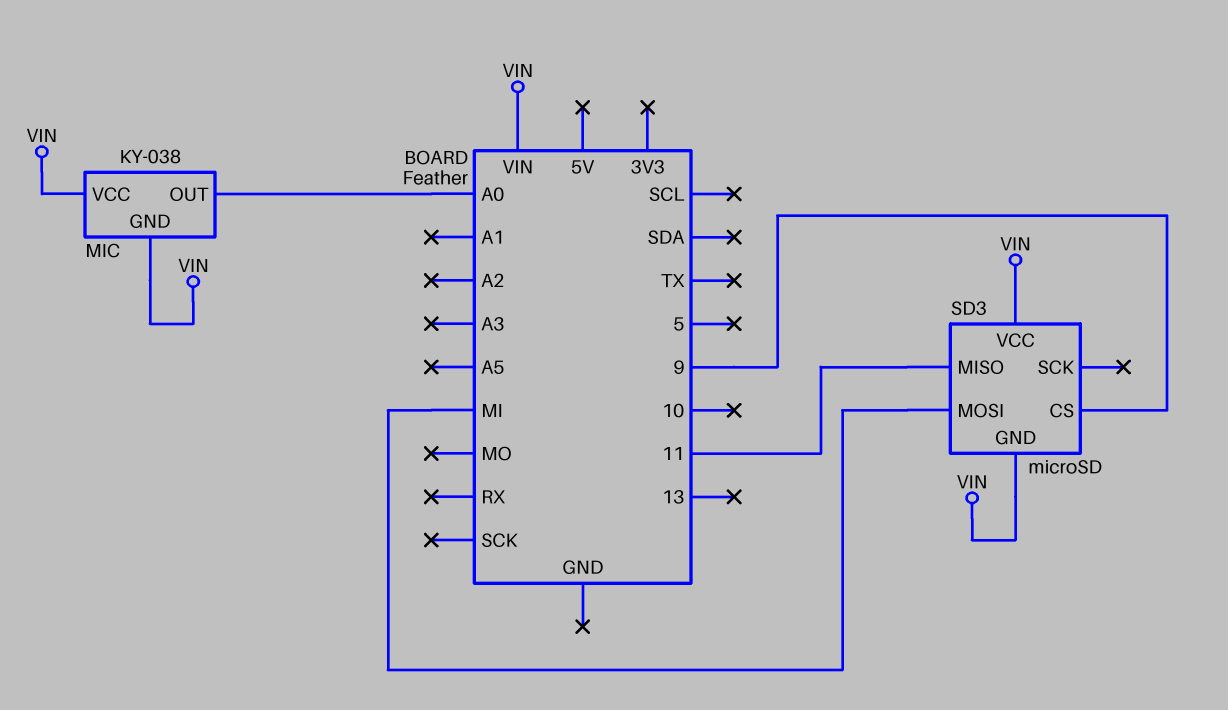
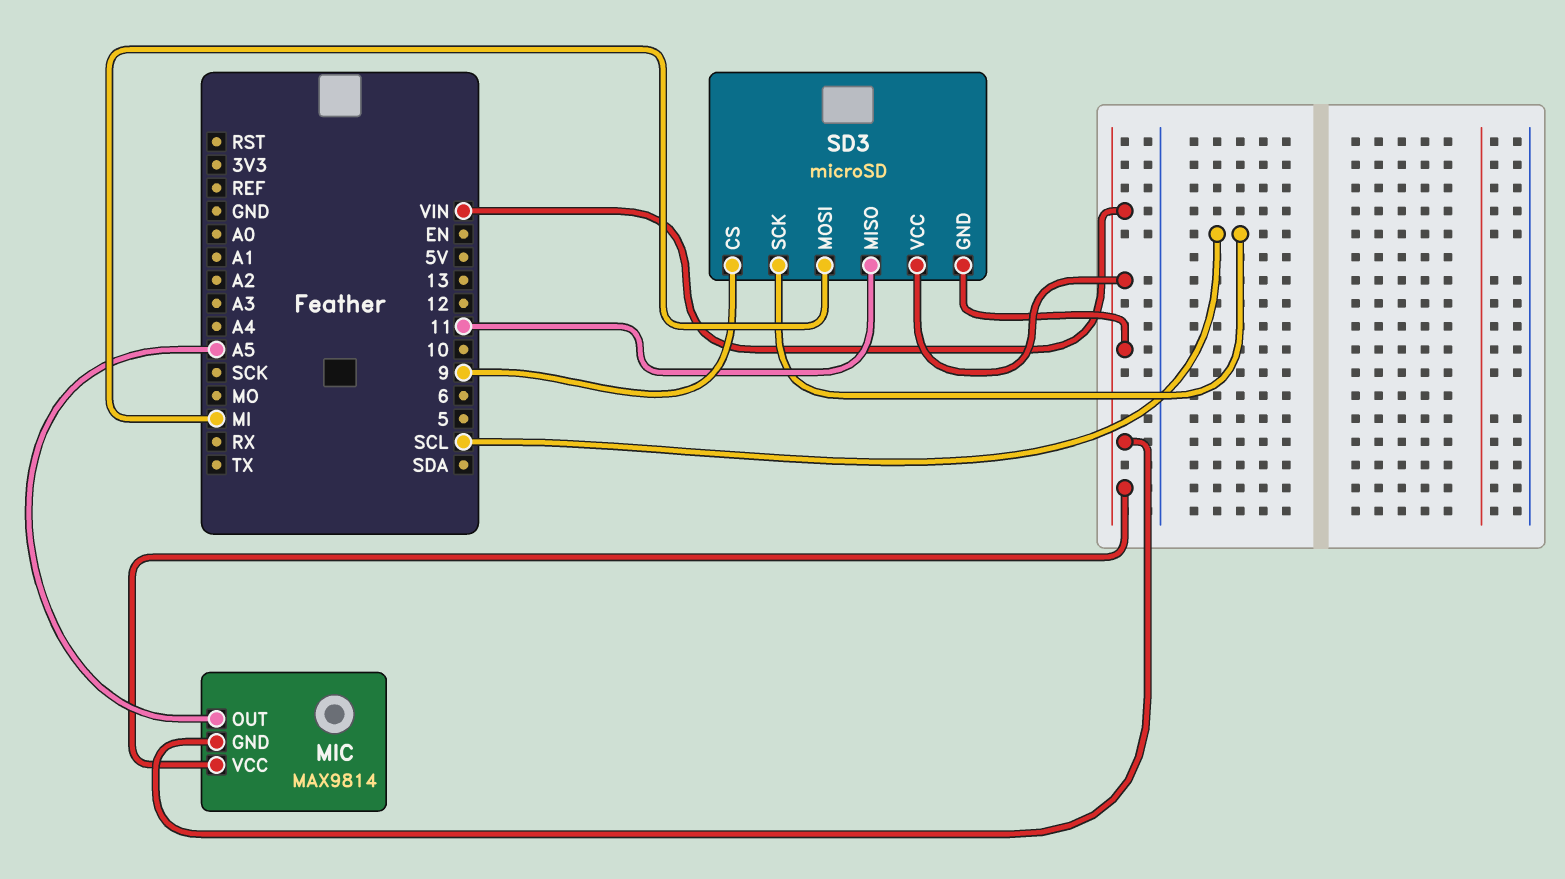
MIC: KY-038 -> MAX9814
MIC pin OUT: A0 -> A5
SD3 pin SCK: none -> SCL

